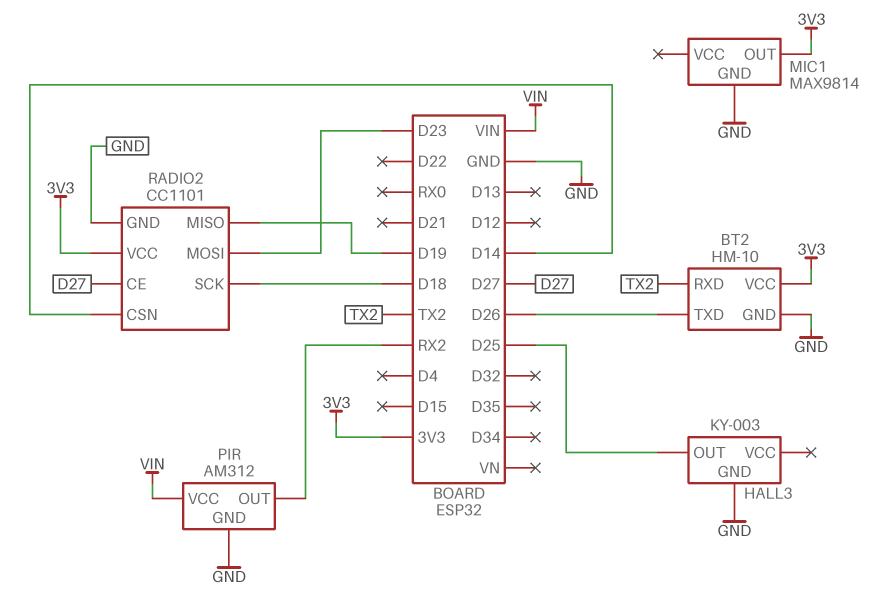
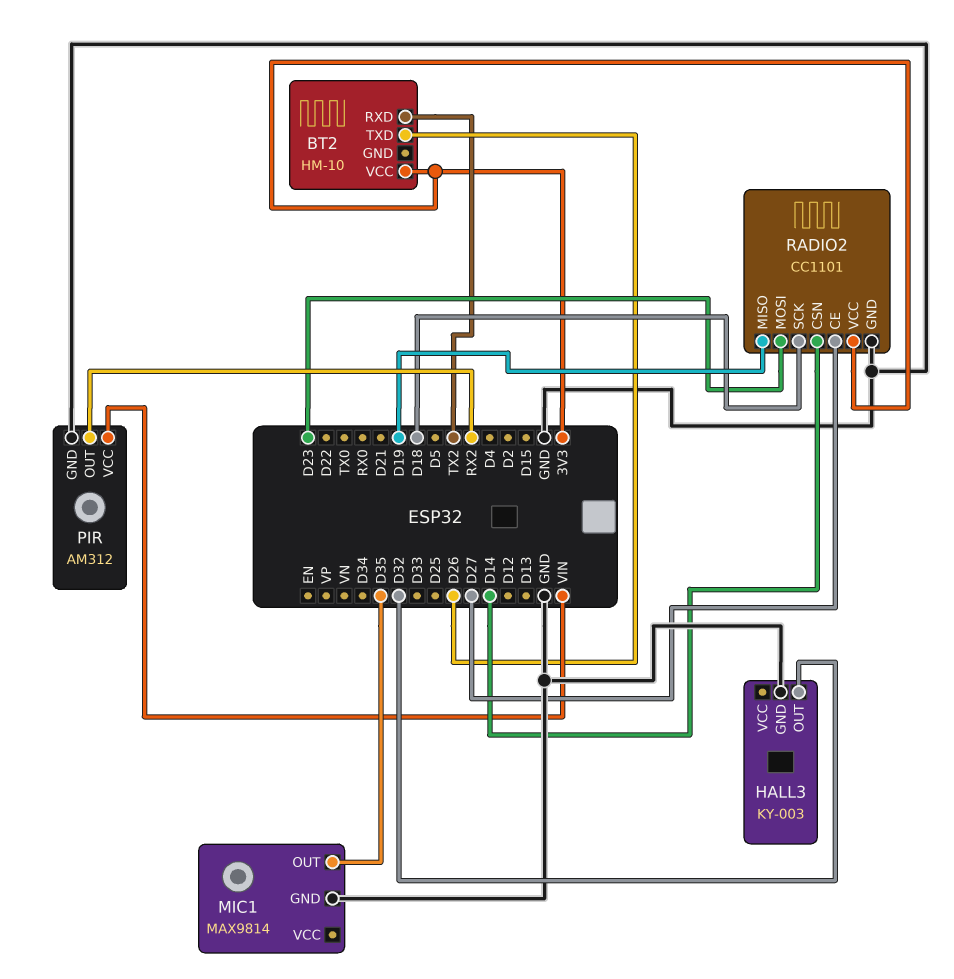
BT2 pin GND: GND -> none
HALL3 pin OUT: D25 -> D32
MIC1 pin OUT: 3V3 -> D35

